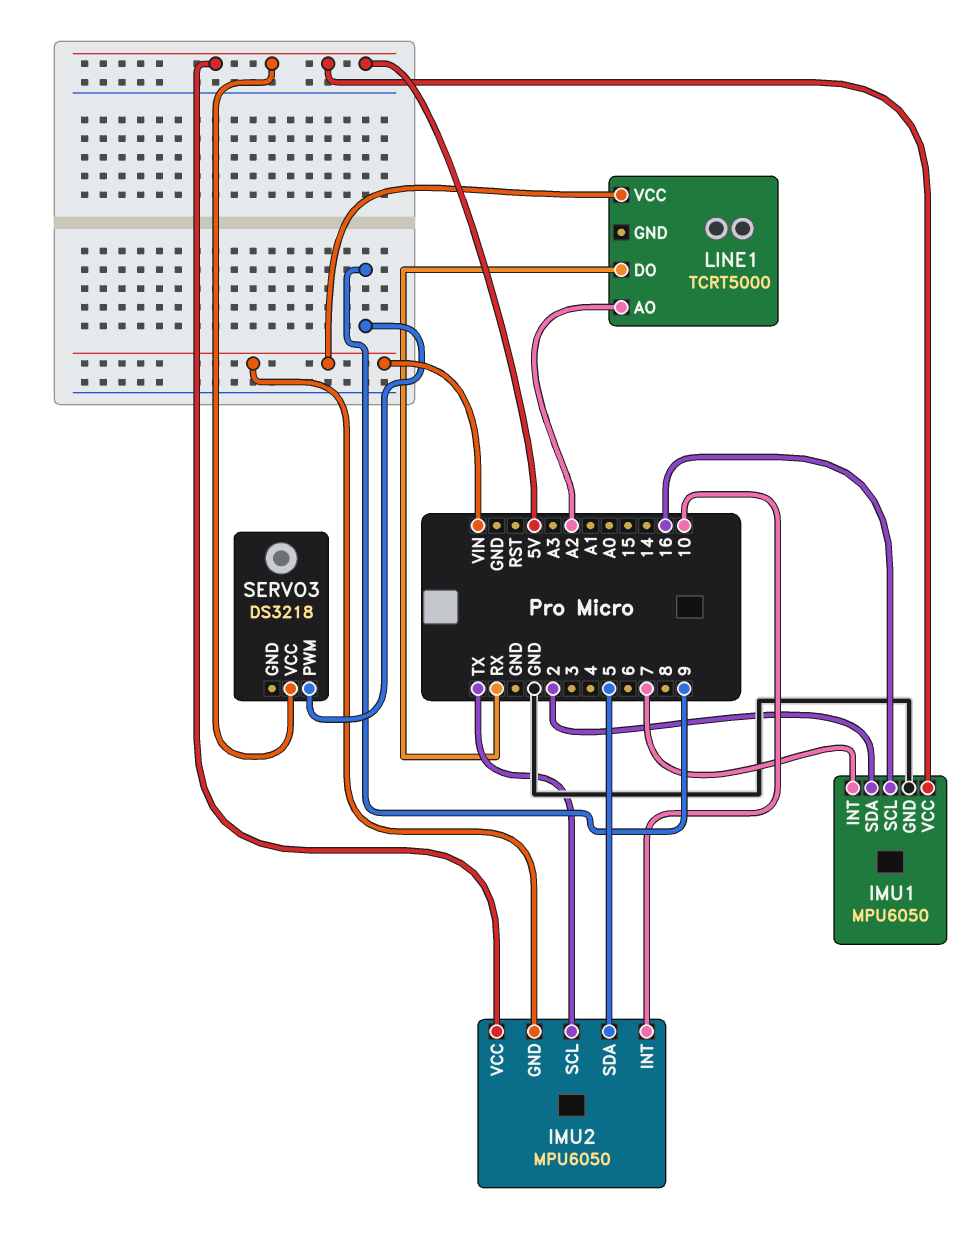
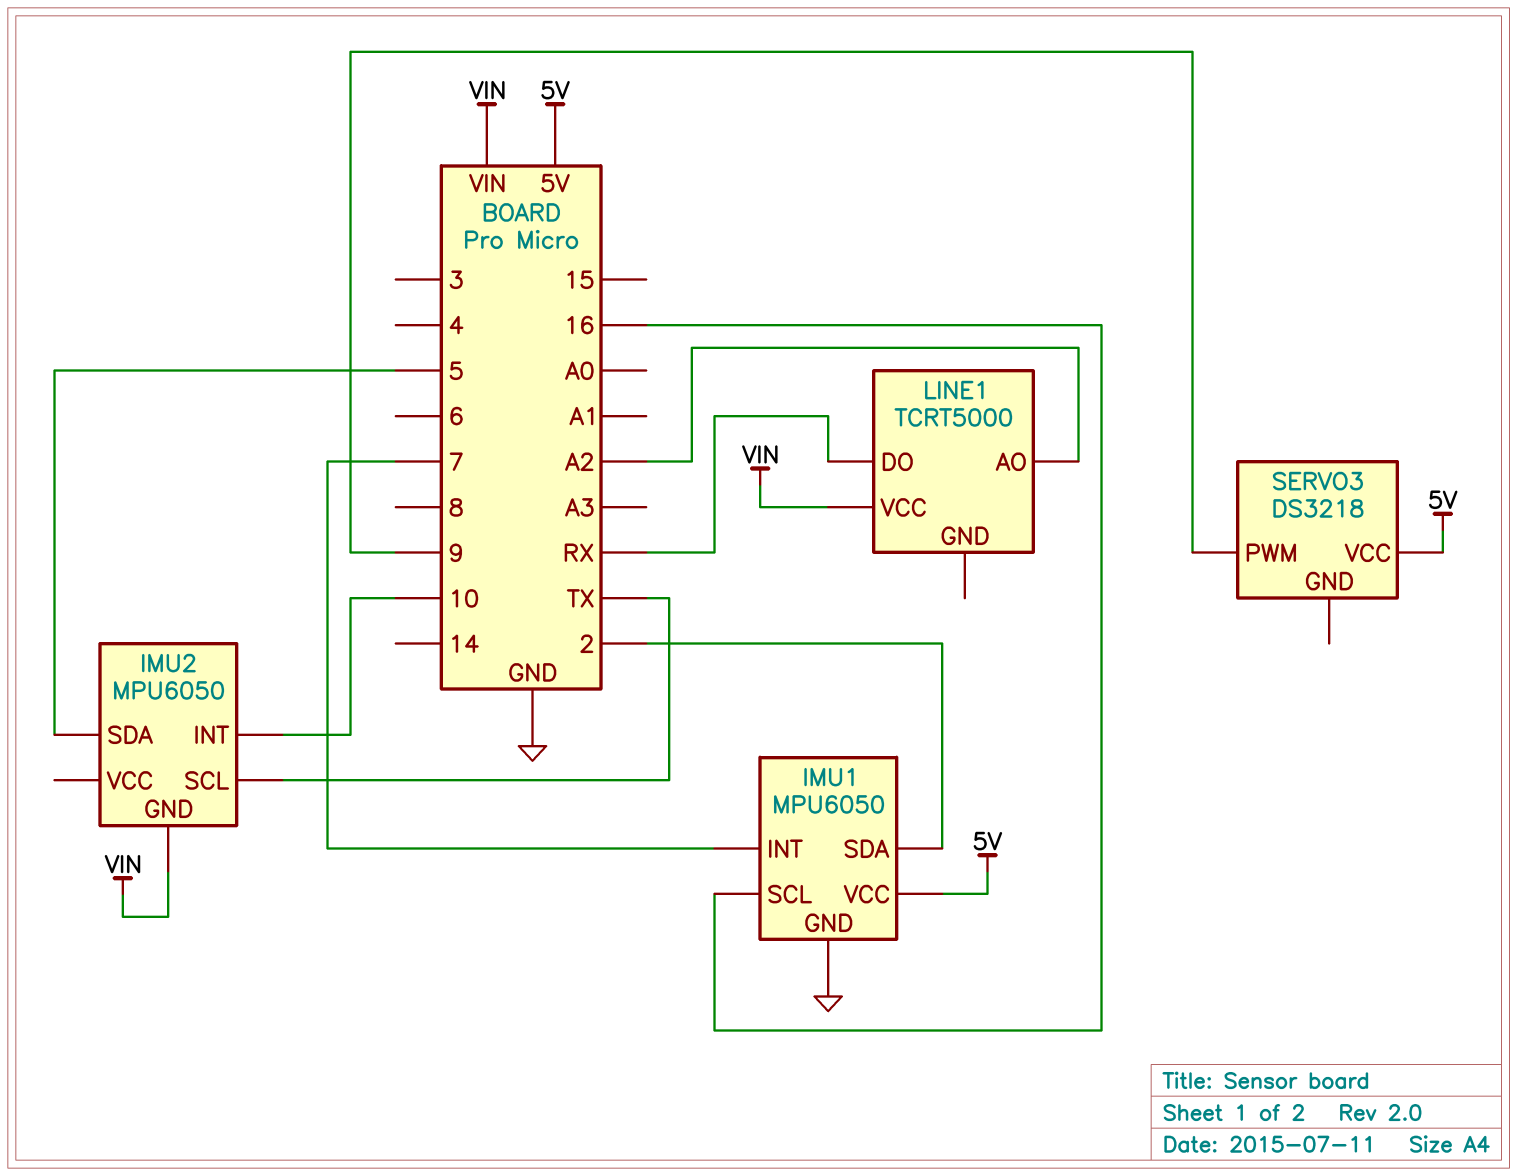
IMU2 pin VCC: 5V -> none

